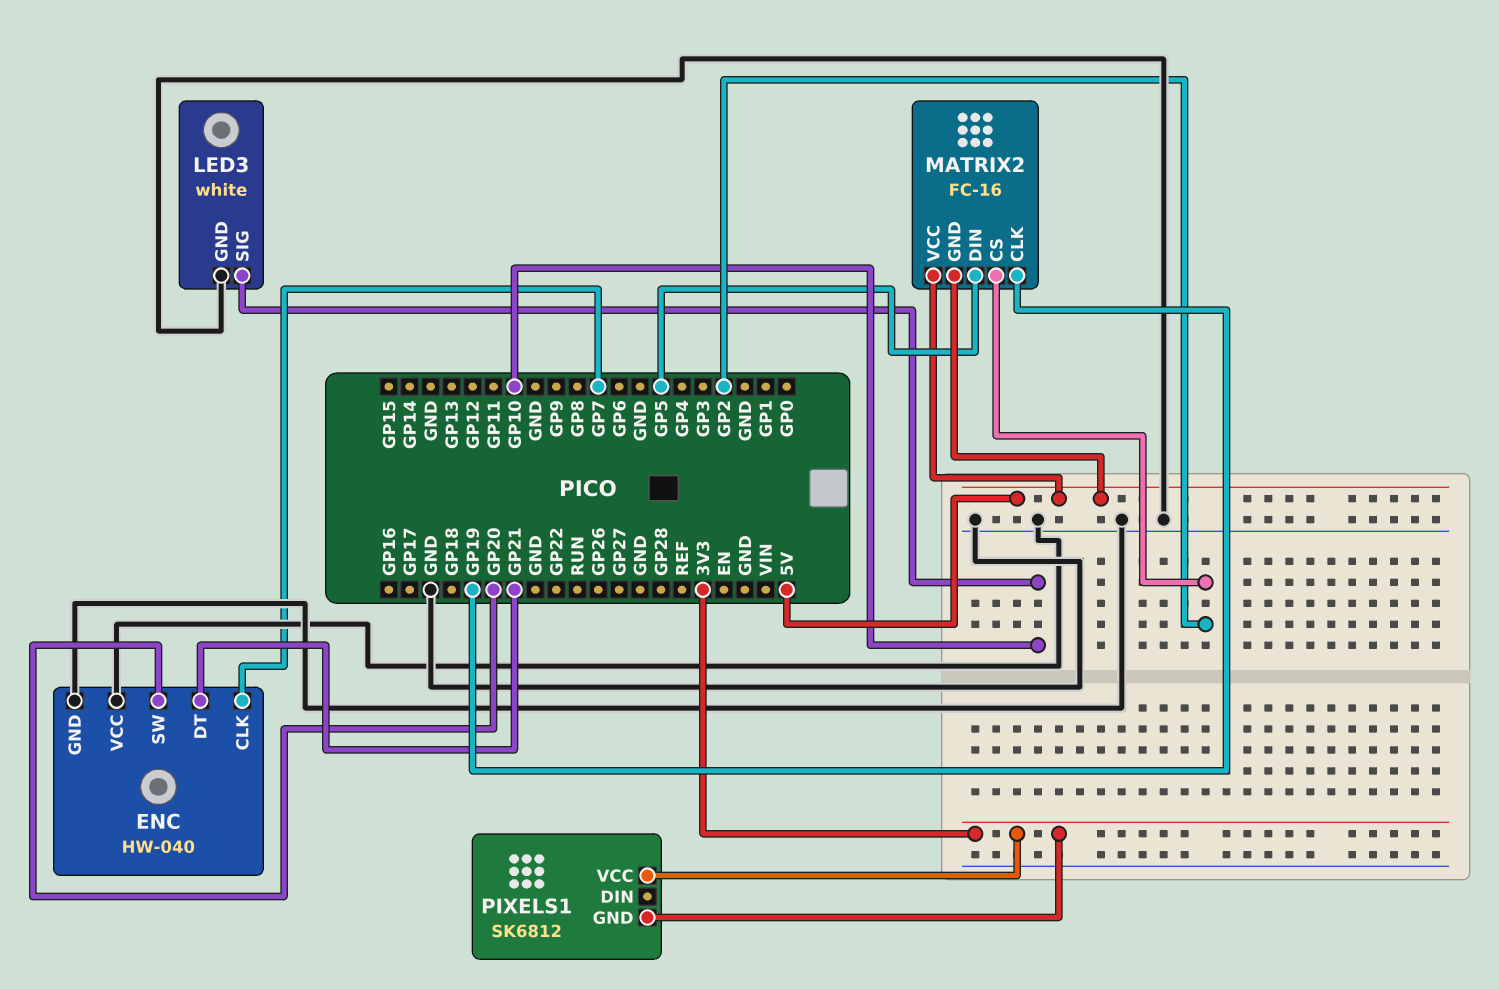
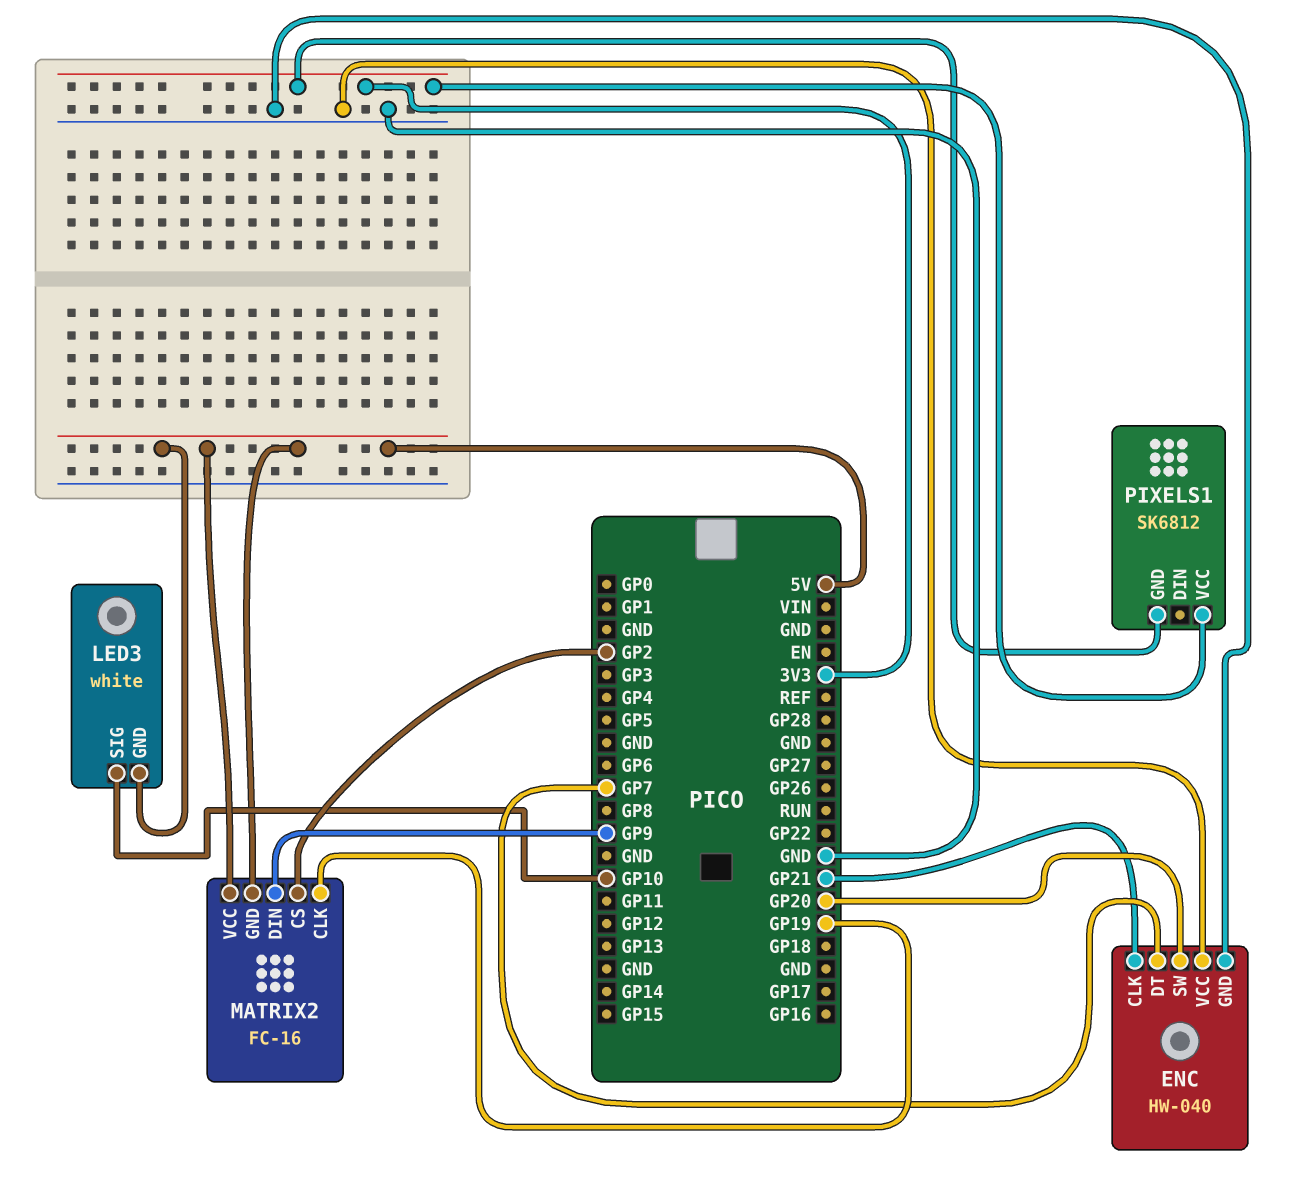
ENC pin CLK: GP7 -> GP21
ENC pin DT: GP21 -> GP7
LED3 pin GND: GND -> 5V
MATRIX2 pin DIN: GP5 -> GP9

